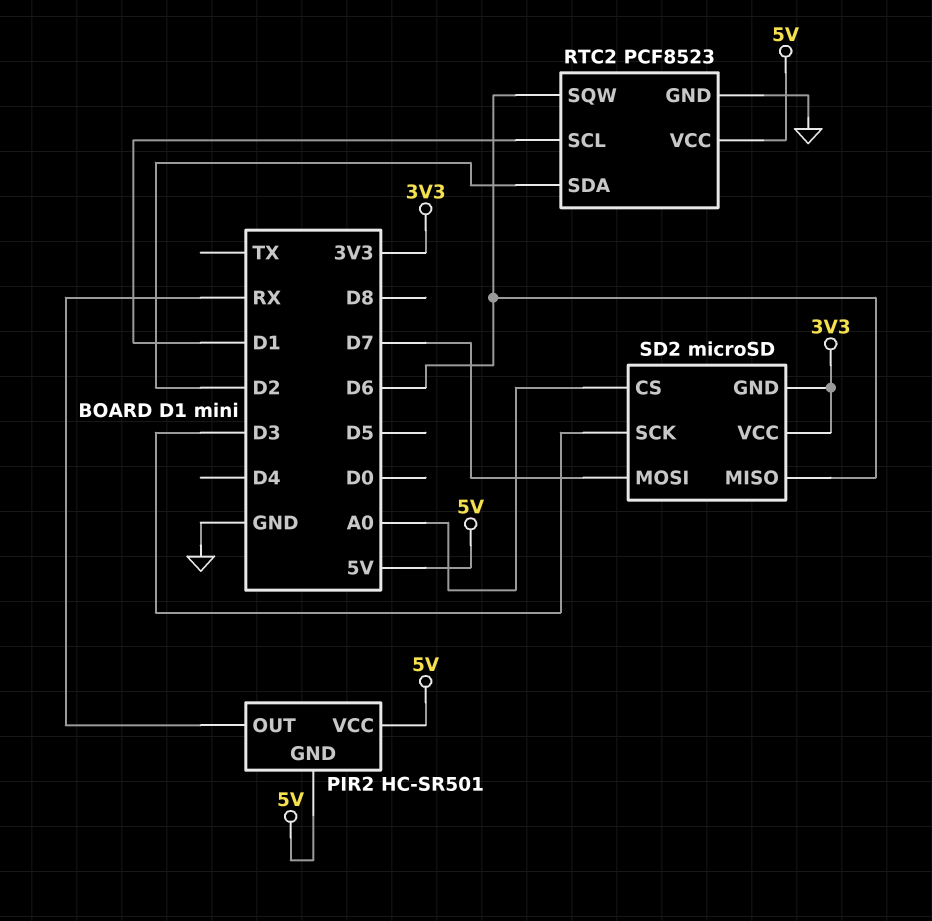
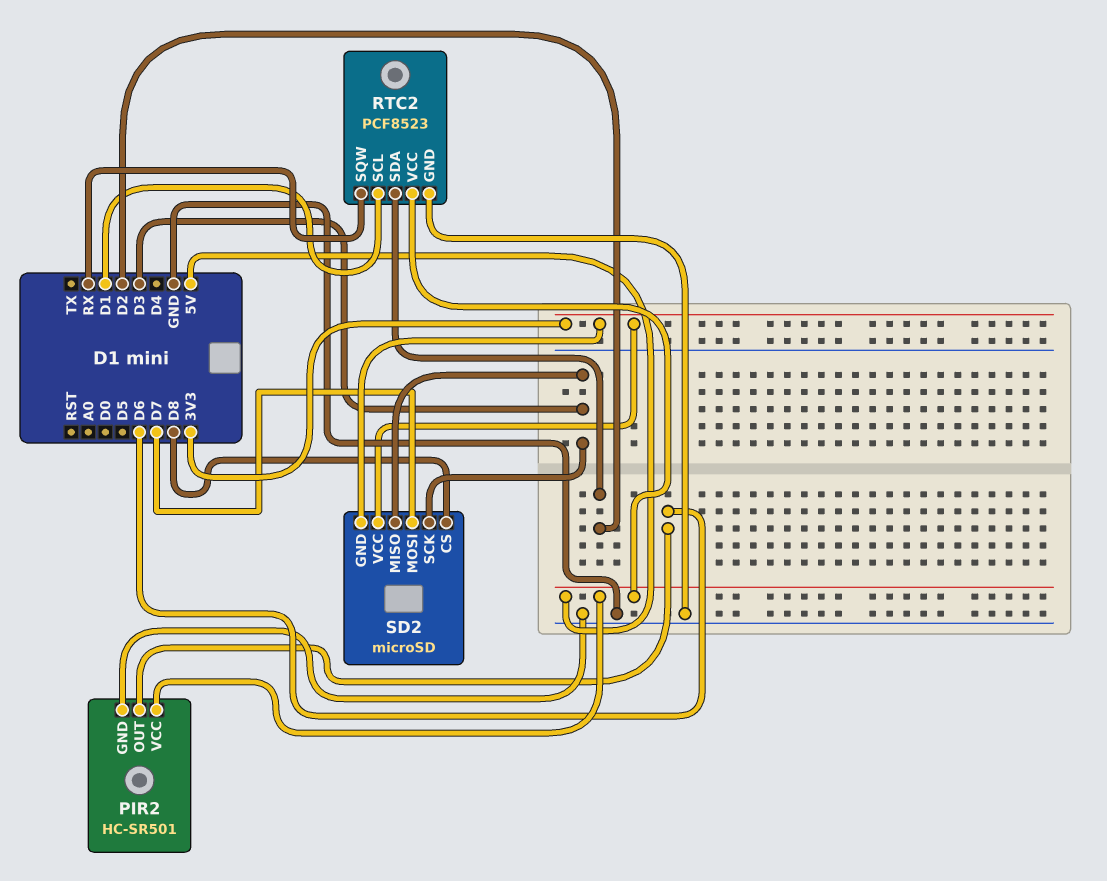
PIR2 pin GND: 5V -> GND
PIR2 pin OUT: RX -> D6
RTC2 pin SQW: D6 -> RX
SD2 pin CS: A0 -> D8
SD2 pin MISO: D6 -> D3

